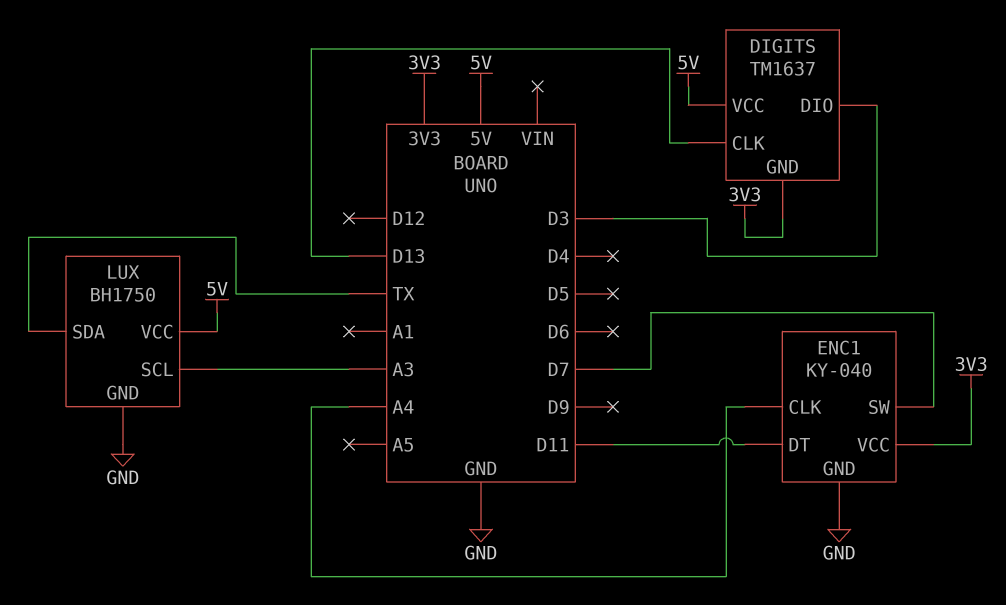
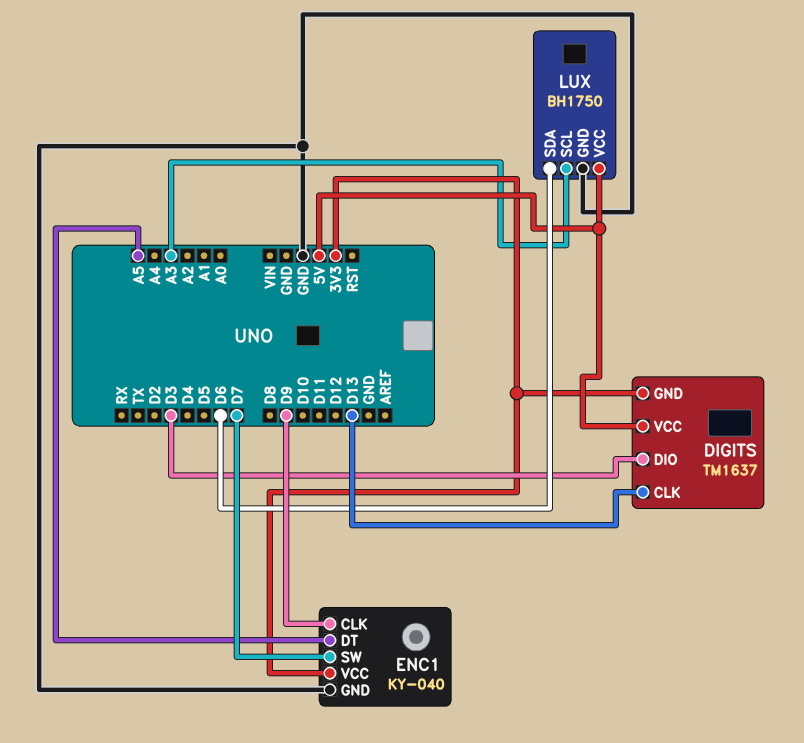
ENC1 pin CLK: A4 -> D9
ENC1 pin DT: D11 -> A5
LUX pin SDA: TX -> D6

